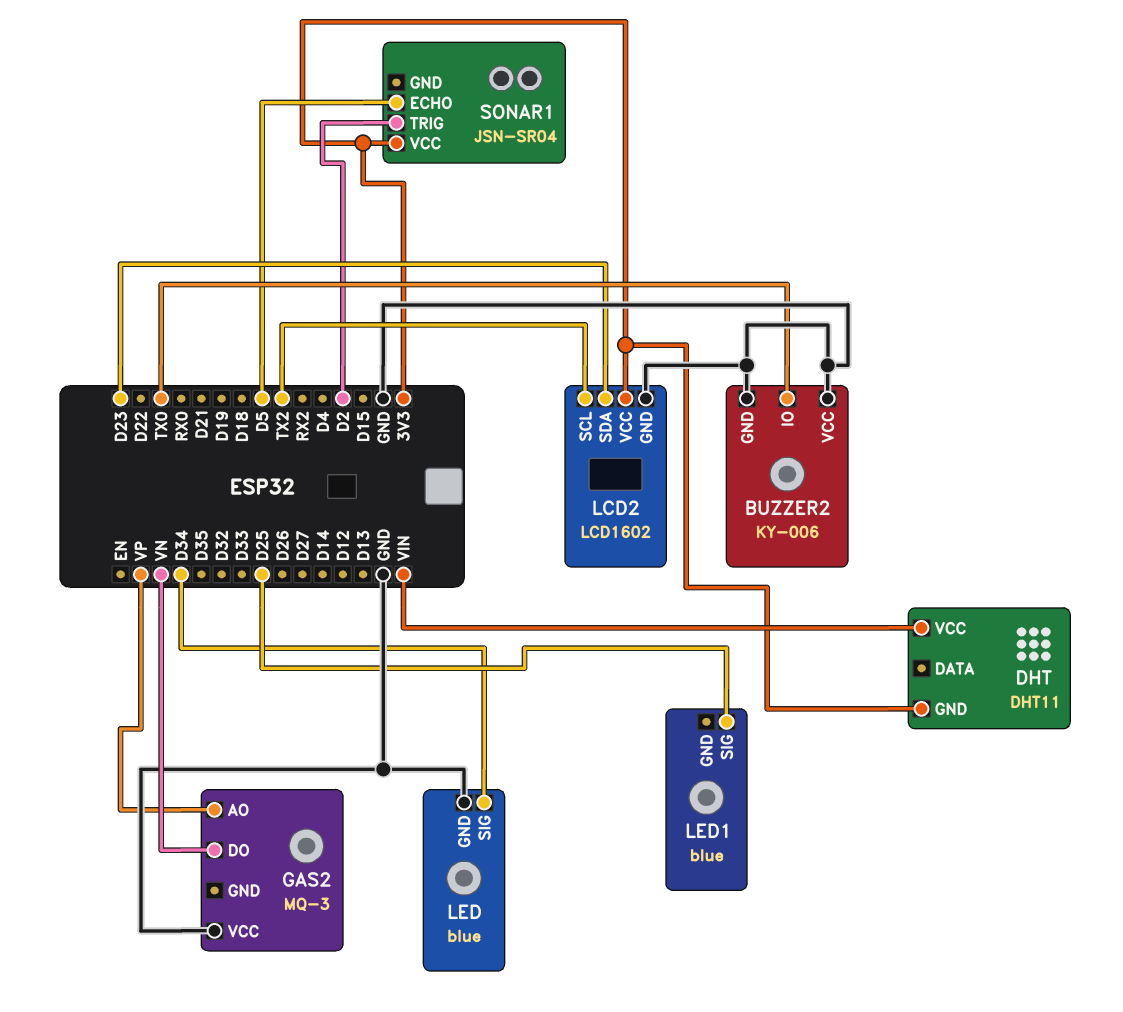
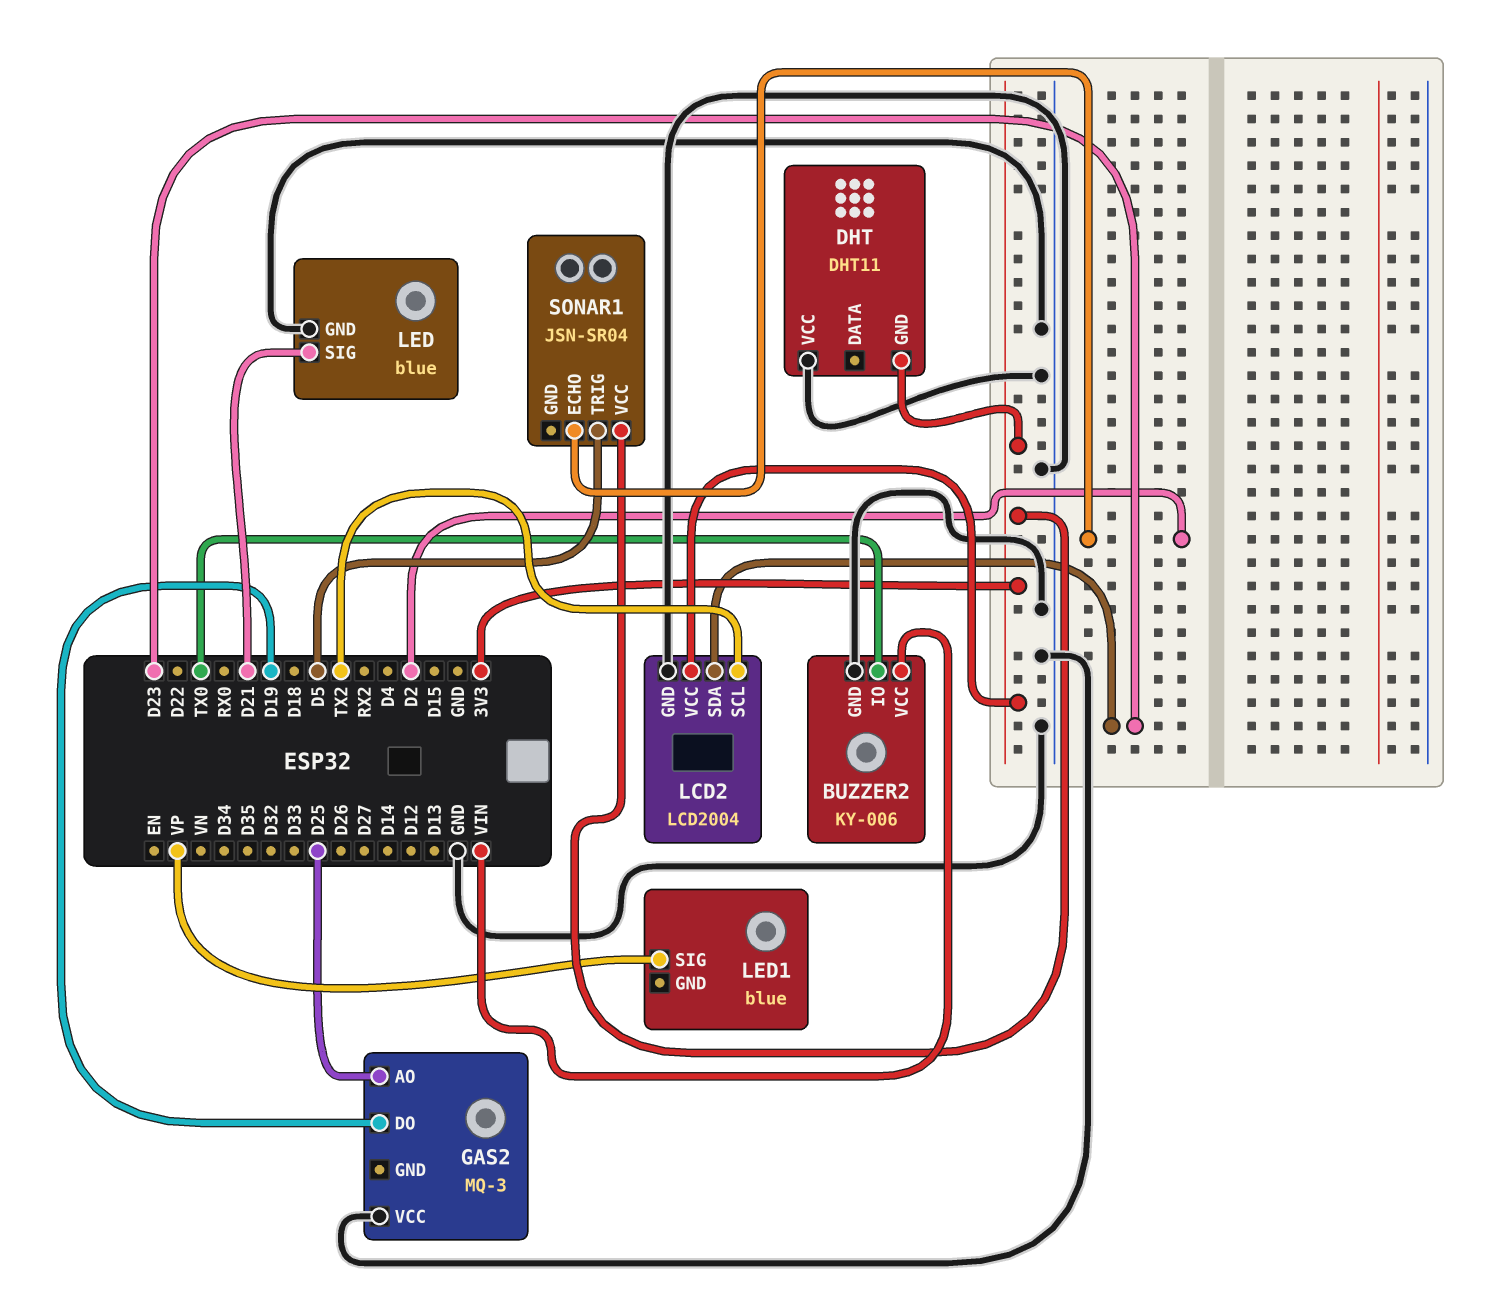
BUZZER2 pin VCC: GND -> VIN
DHT pin VCC: VIN -> GND
GAS2 pin AO: VP -> D25
GAS2 pin DO: VN -> D19
LCD2: LCD1602 -> LCD2004
LED pin SIG: D34 -> D21
LED1 pin SIG: D25 -> VP
SONAR1 pin ECHO: D5 -> D2
SONAR1 pin TRIG: D2 -> D5

